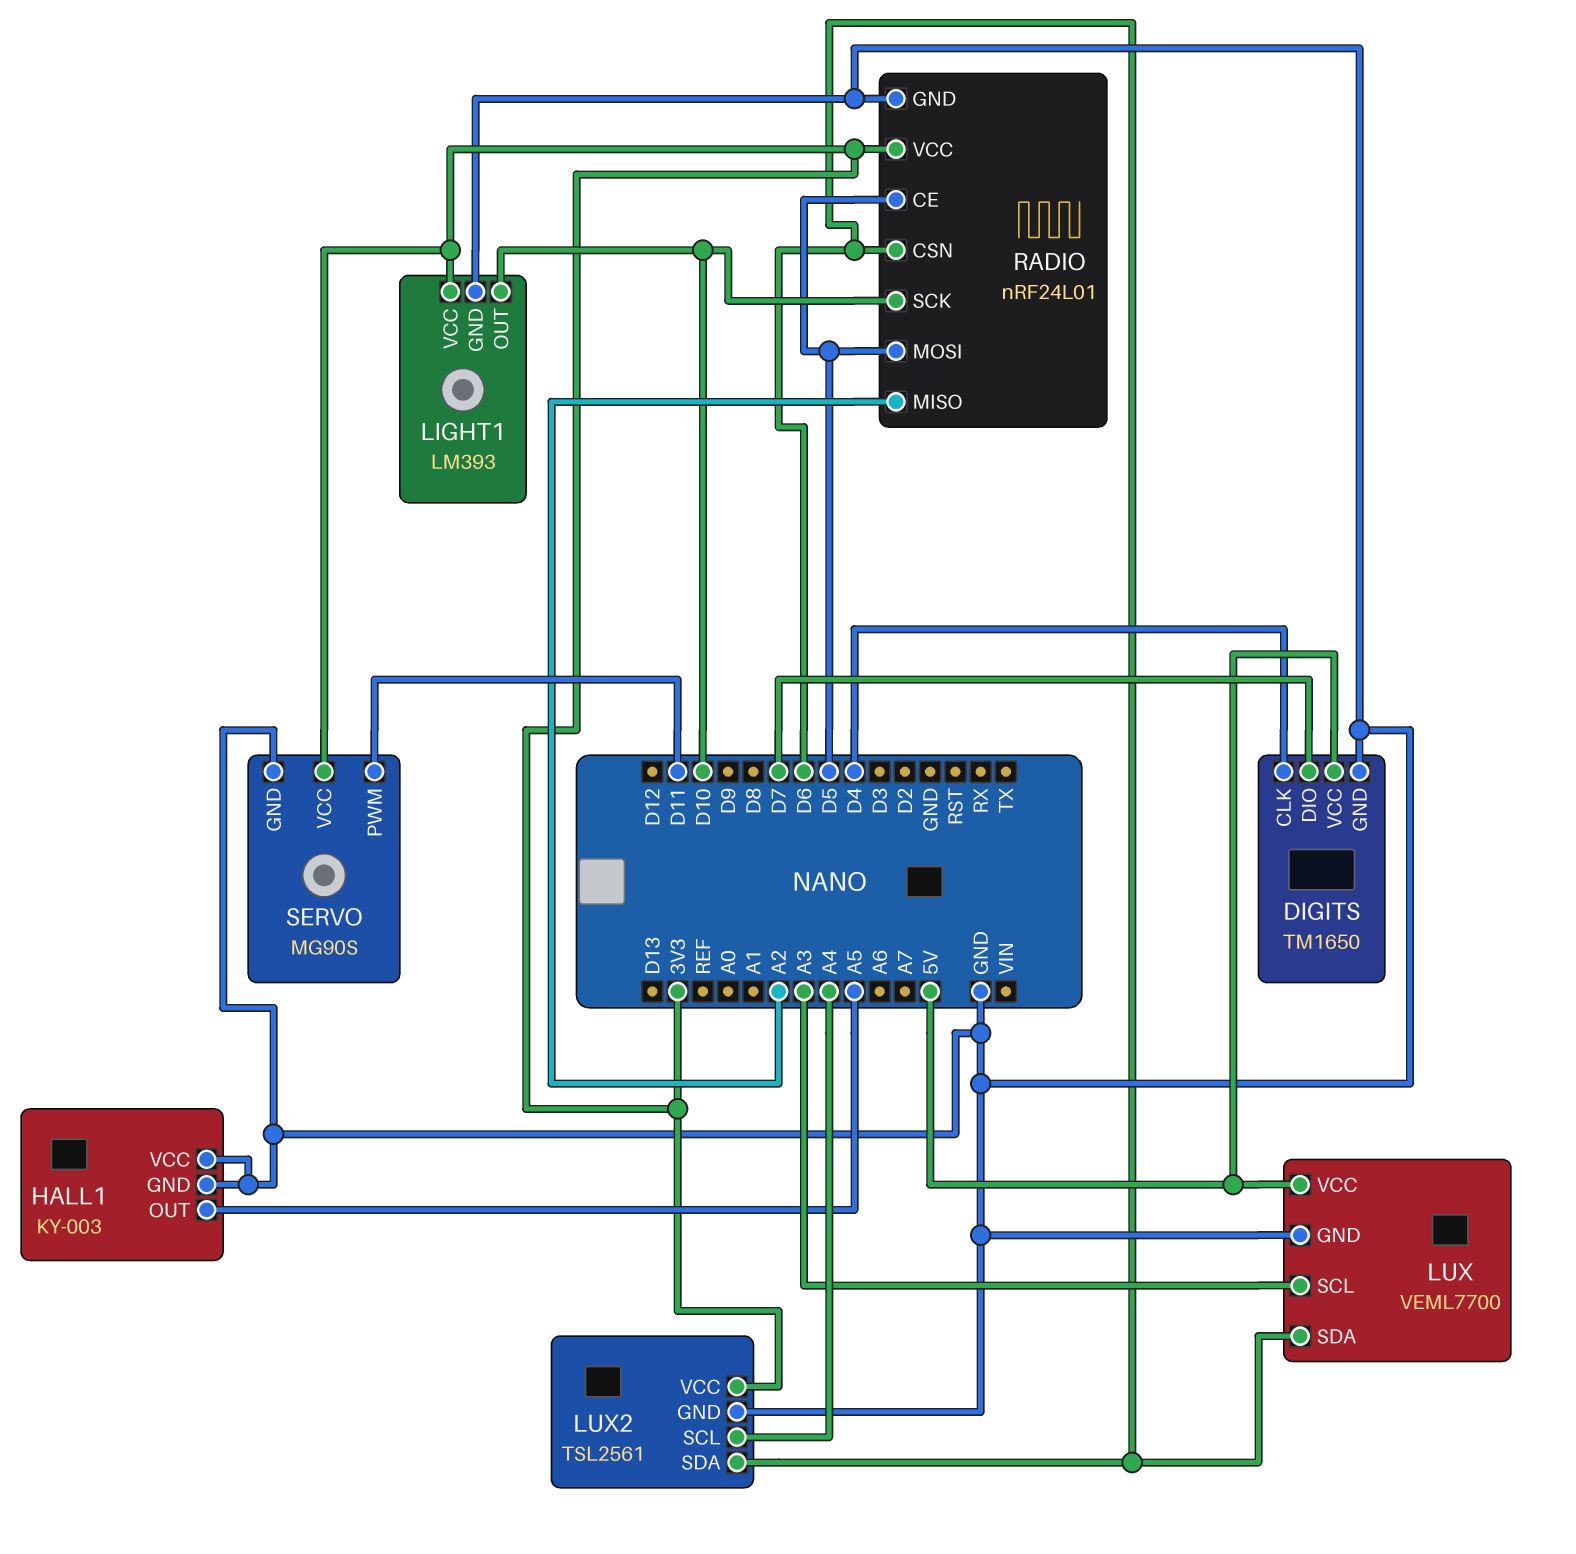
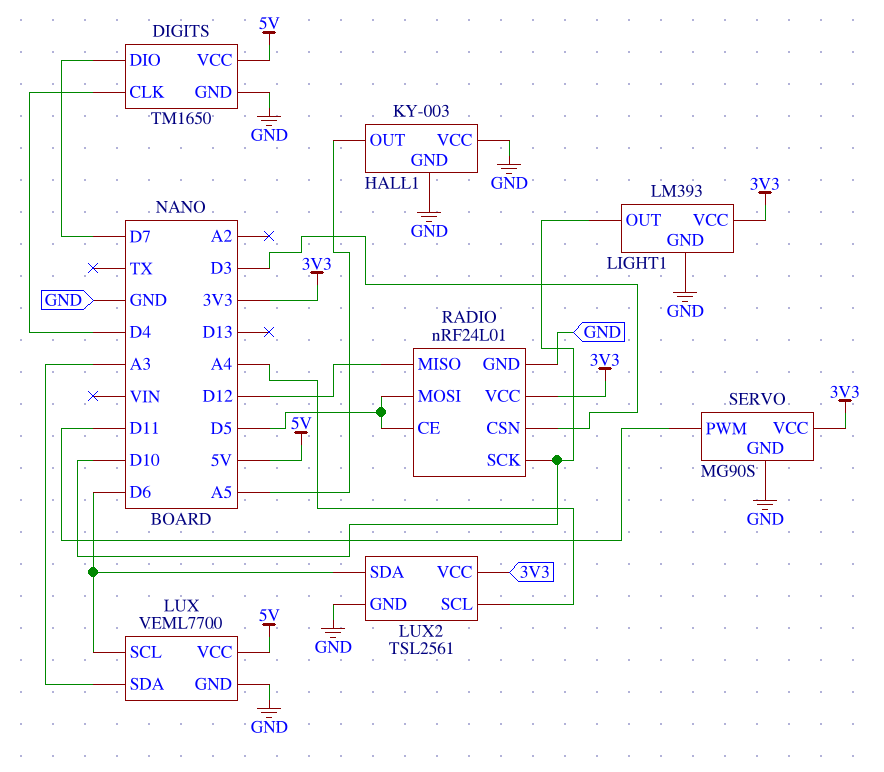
LUX pin SCL: A3 -> D6
LUX pin SDA: D6 -> A3
RADIO pin CSN: D6 -> D3
RADIO pin MISO: A2 -> D12

